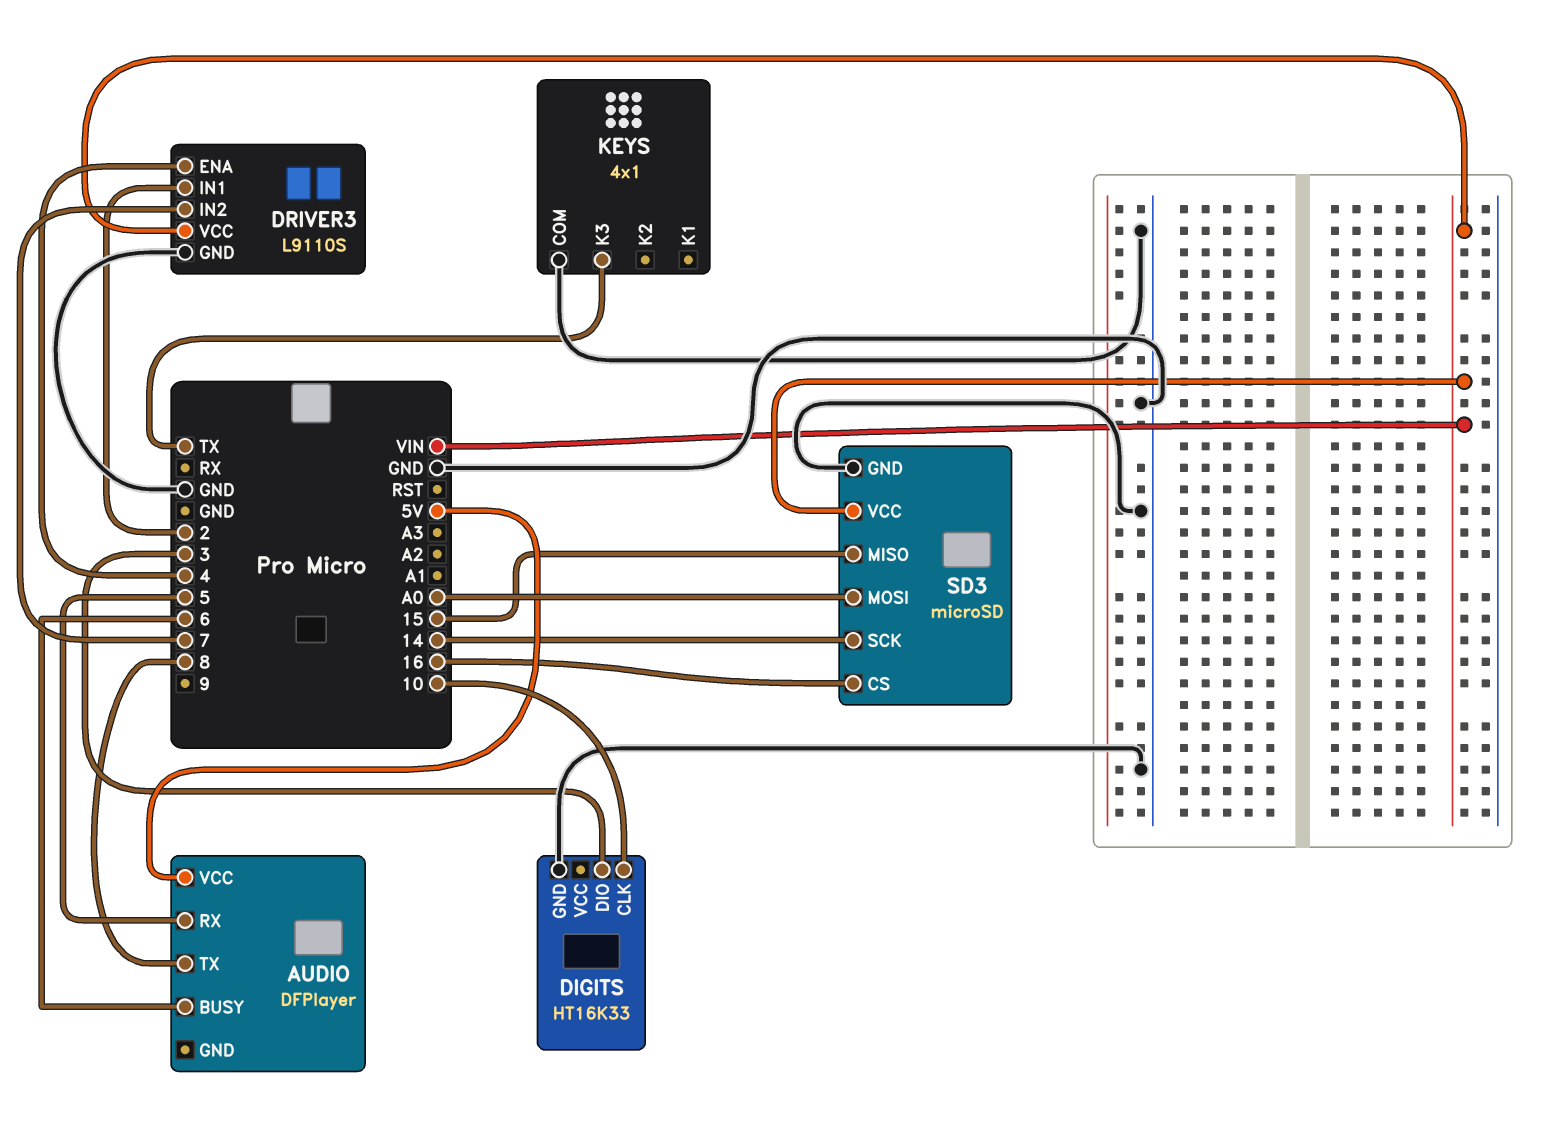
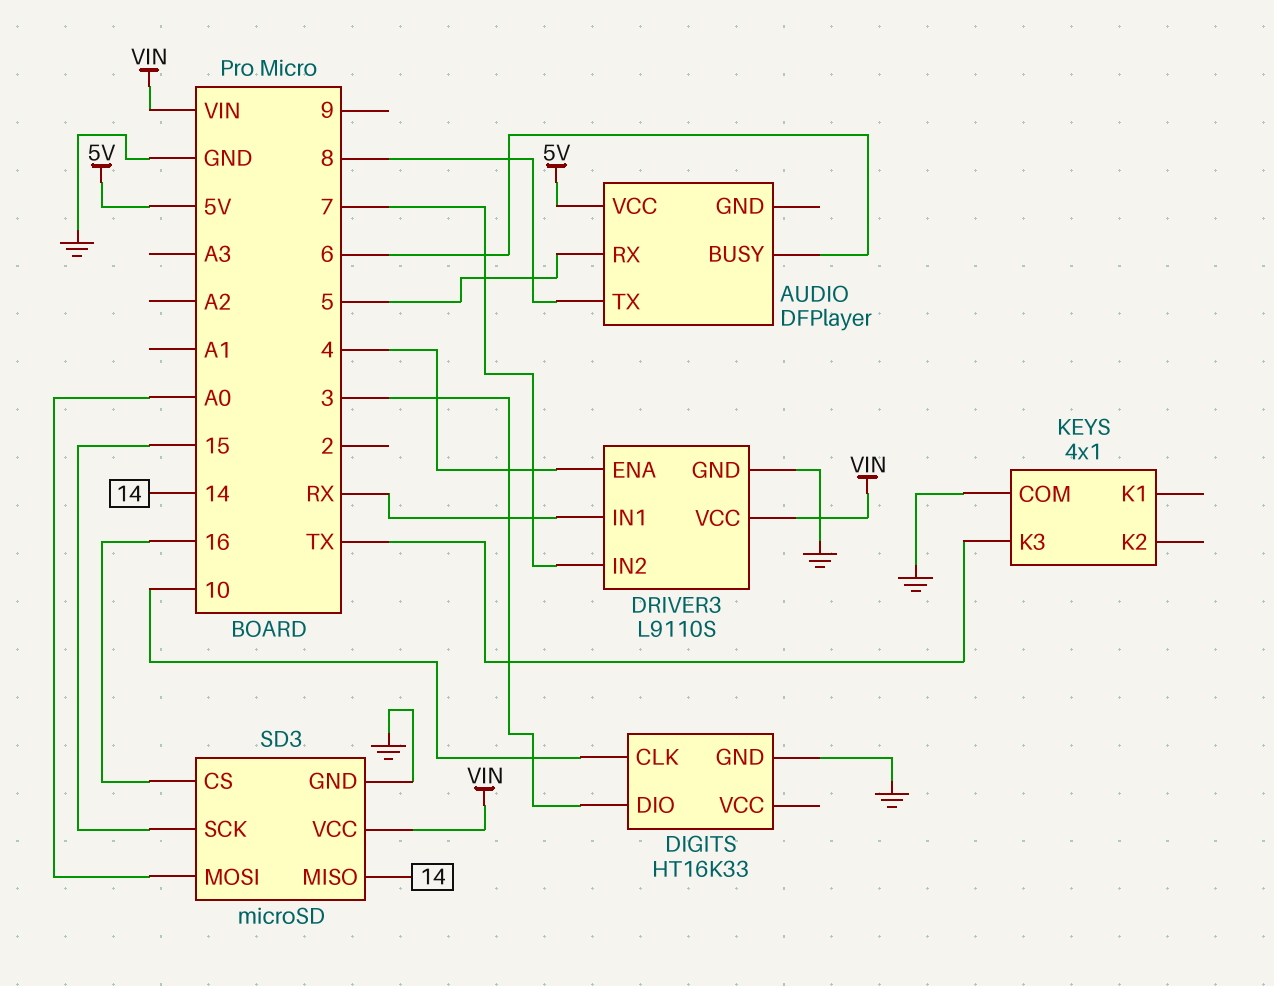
DRIVER3 pin IN1: 2 -> RX
SD3 pin MISO: 15 -> 14
SD3 pin SCK: 14 -> 15

